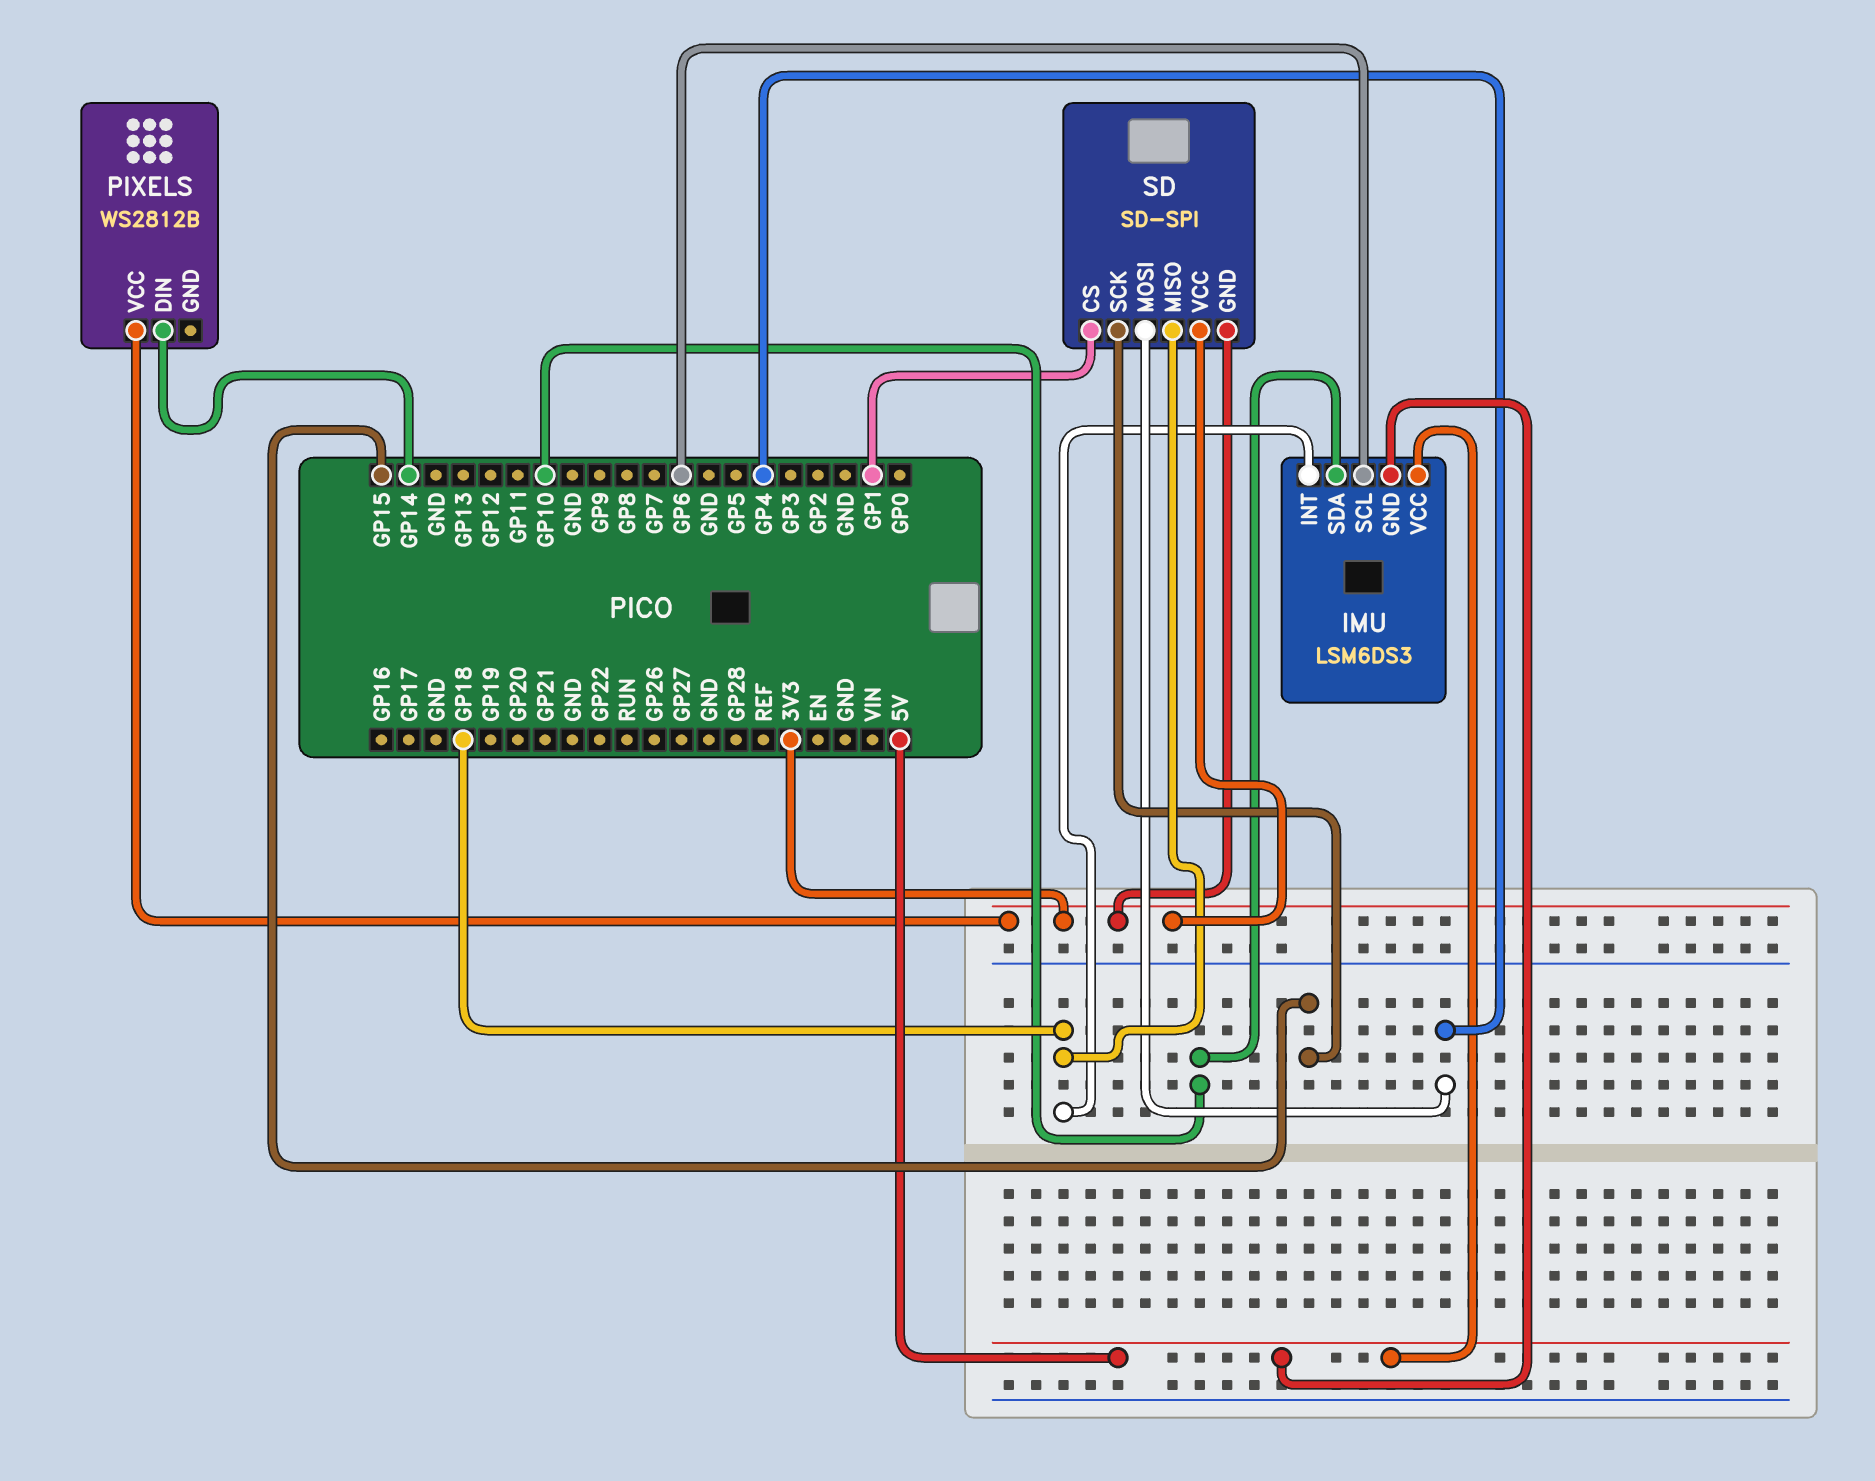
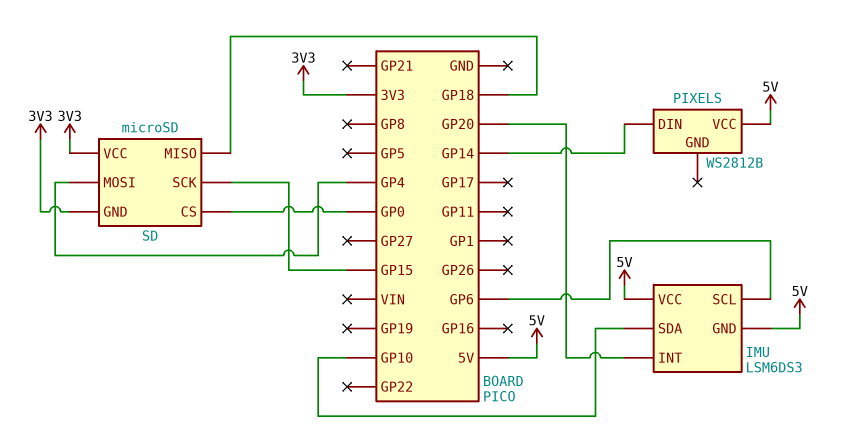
IMU pin INT: GP18 -> GP20
PIXELS pin VCC: 3V3 -> 5V
SD: SD-SPI -> microSD
SD pin CS: GP1 -> GP0

